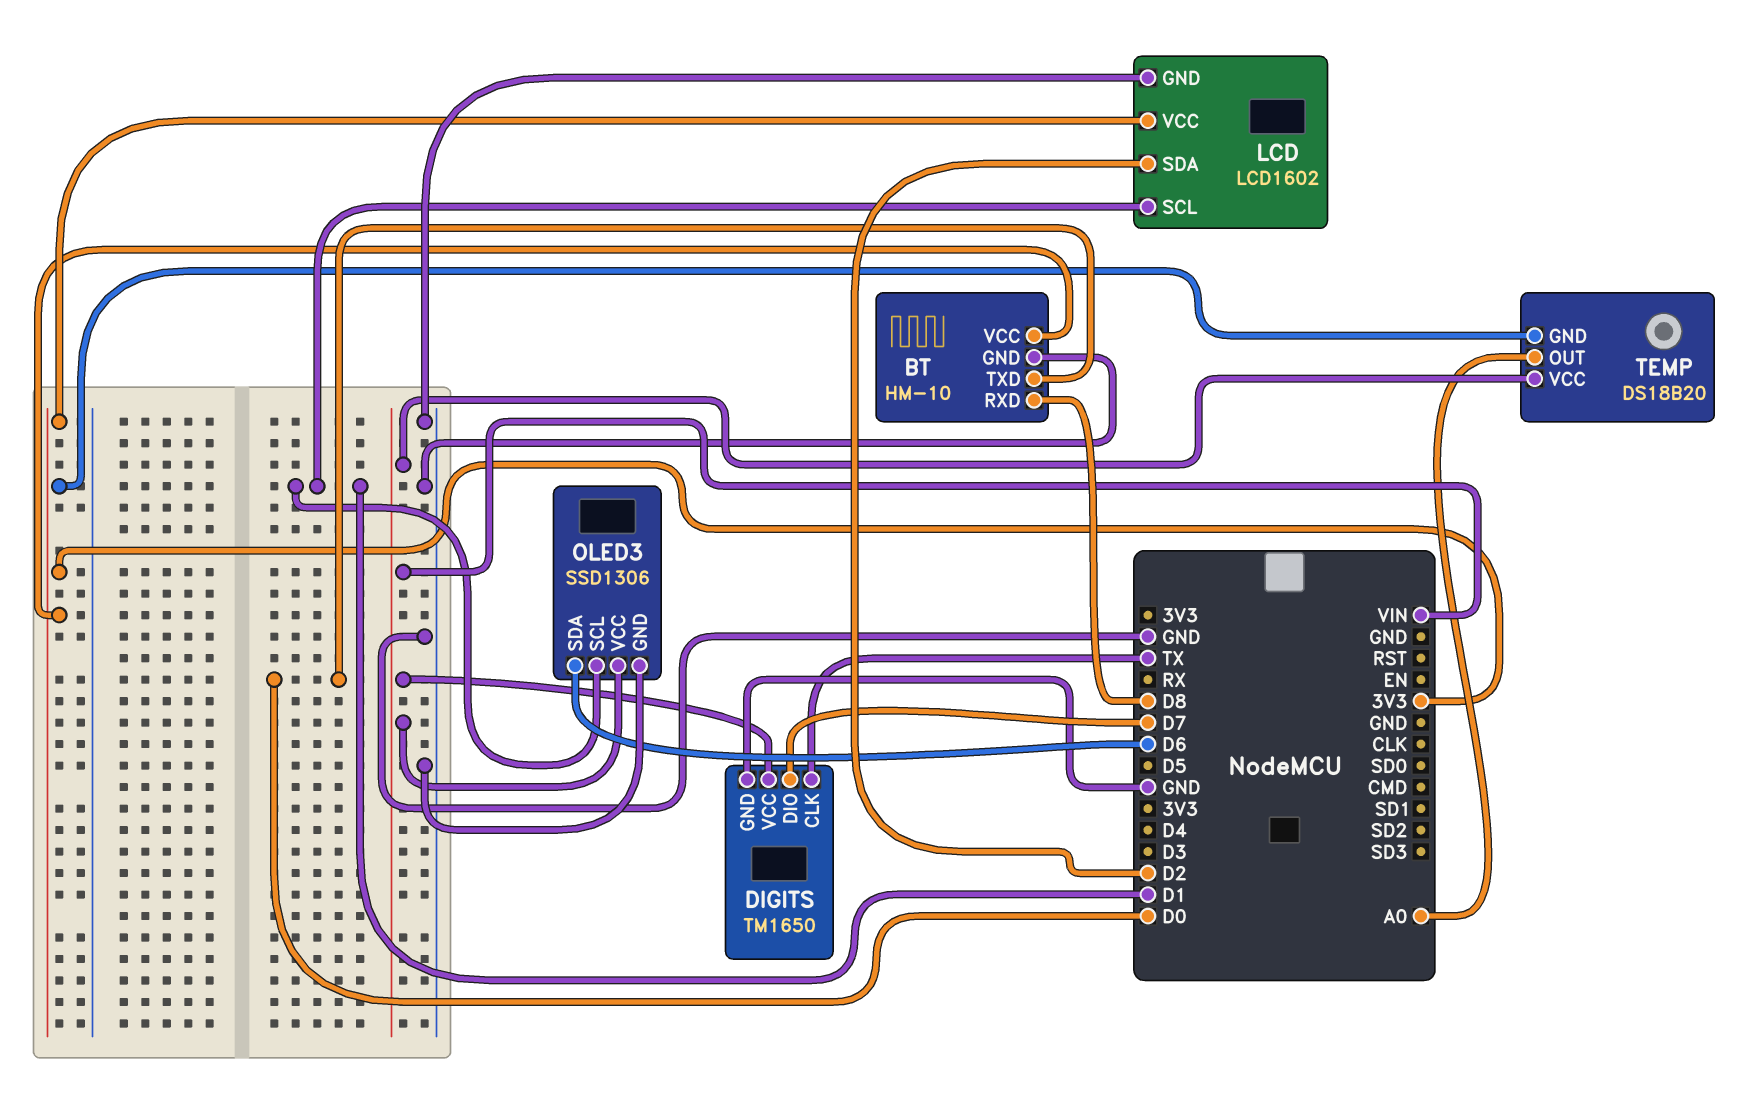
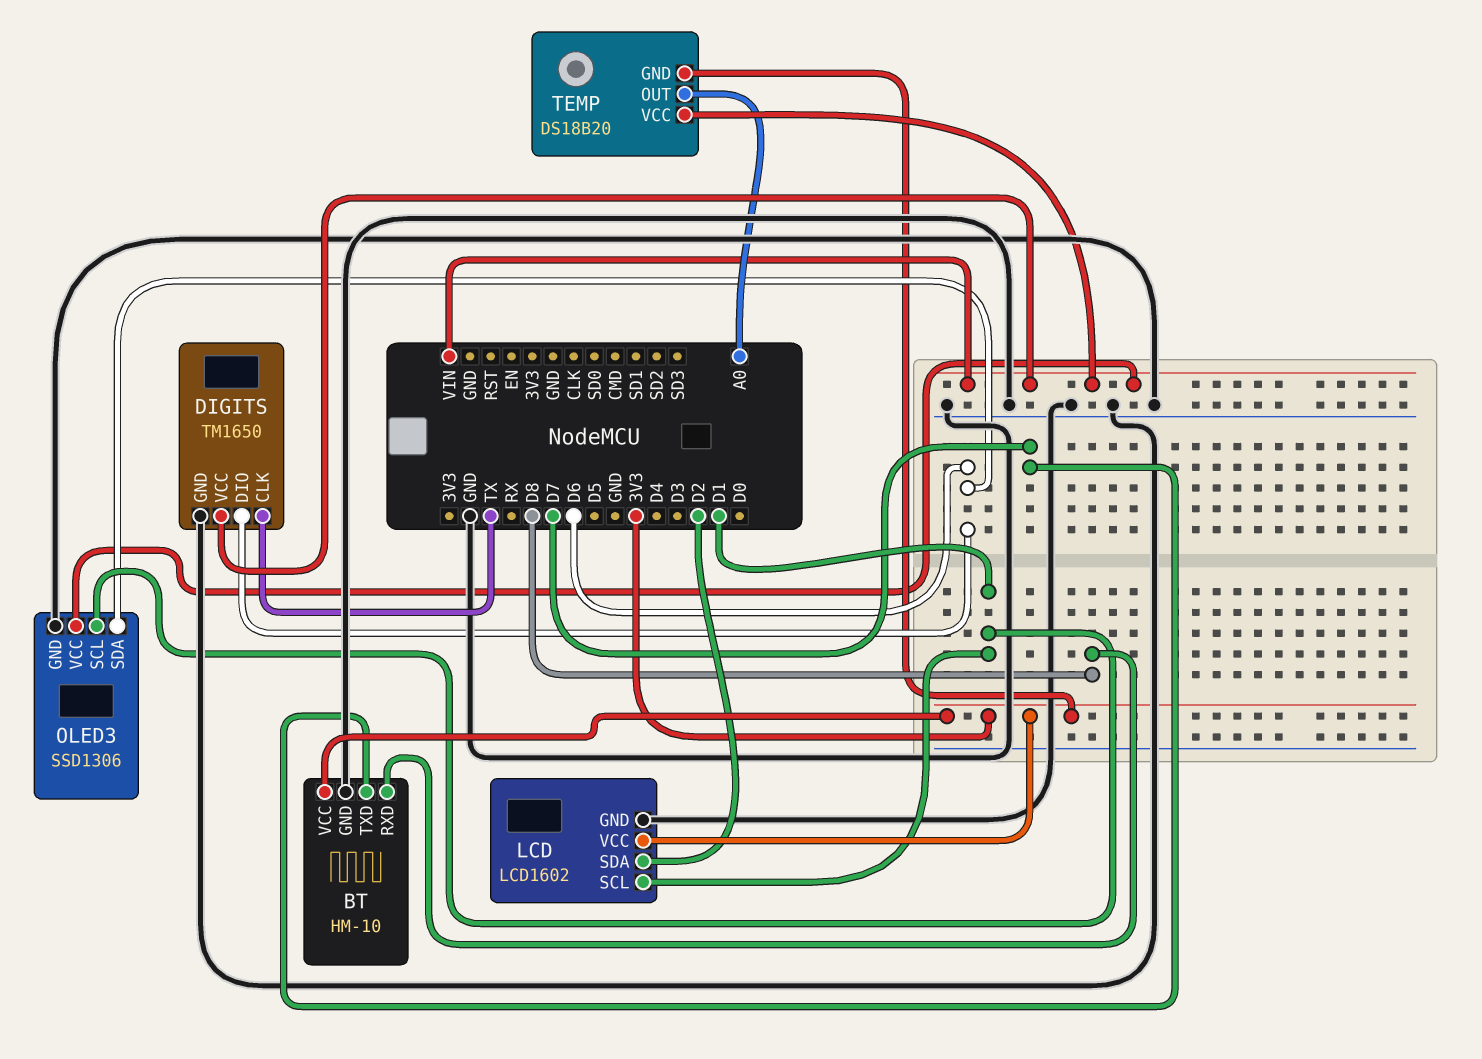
BT pin TXD: D0 -> D7
DIGITS pin DIO: D7 -> D6

